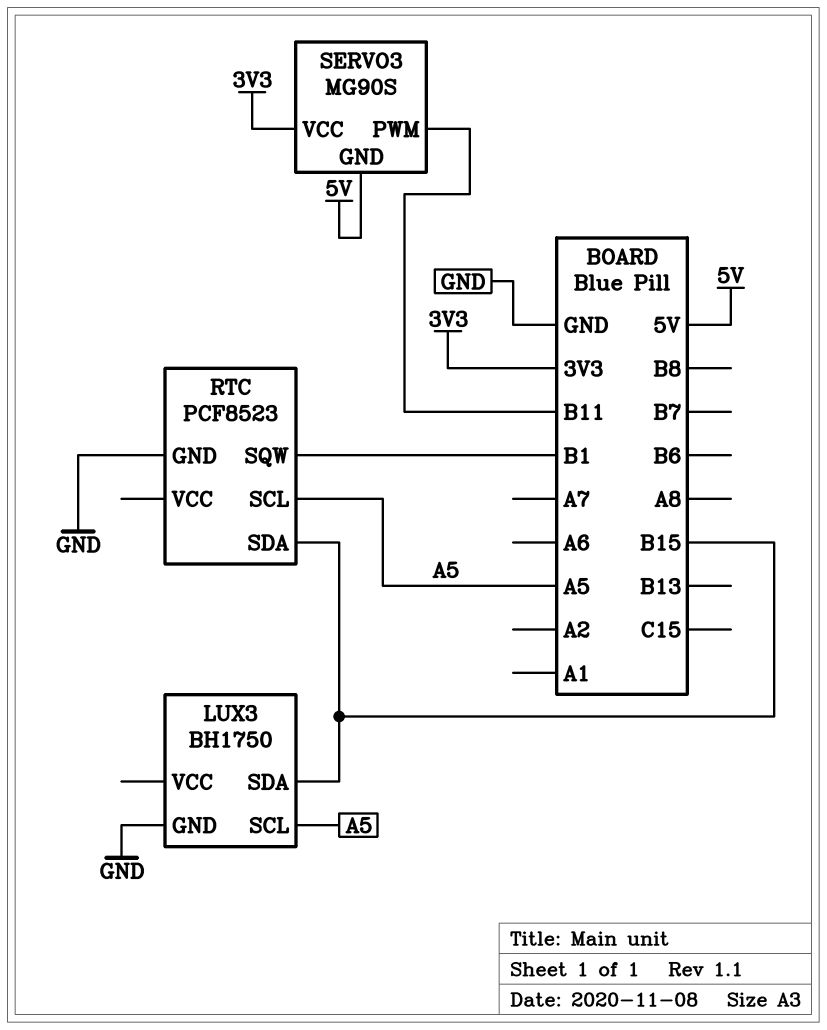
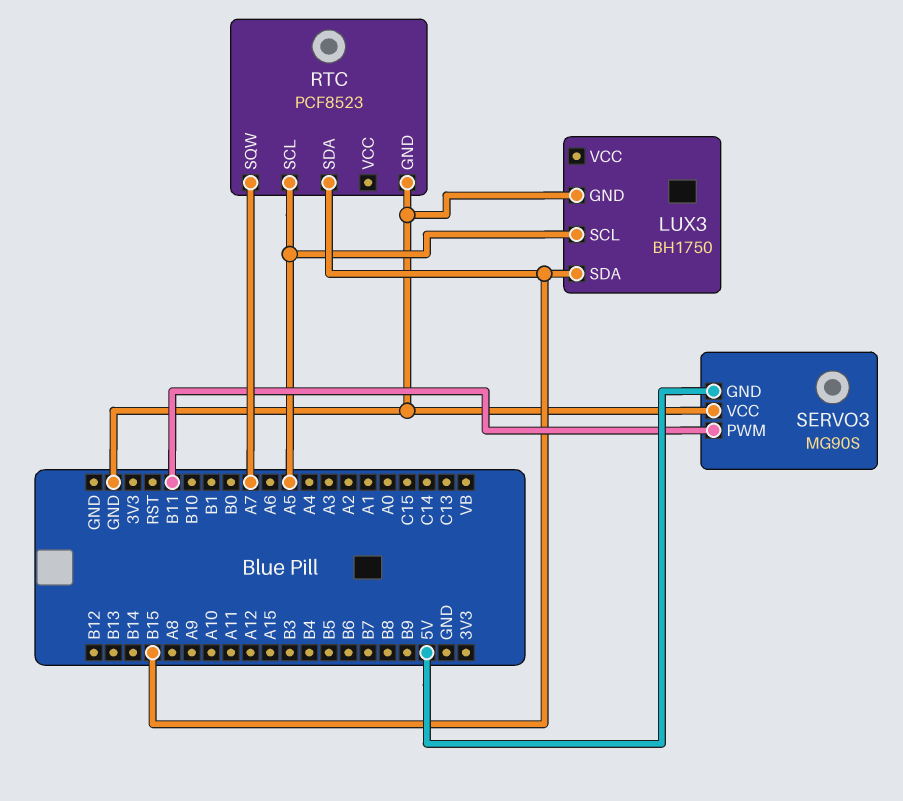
RTC pin SQW: B1 -> A7
SERVO3 pin VCC: 3V3 -> GND

